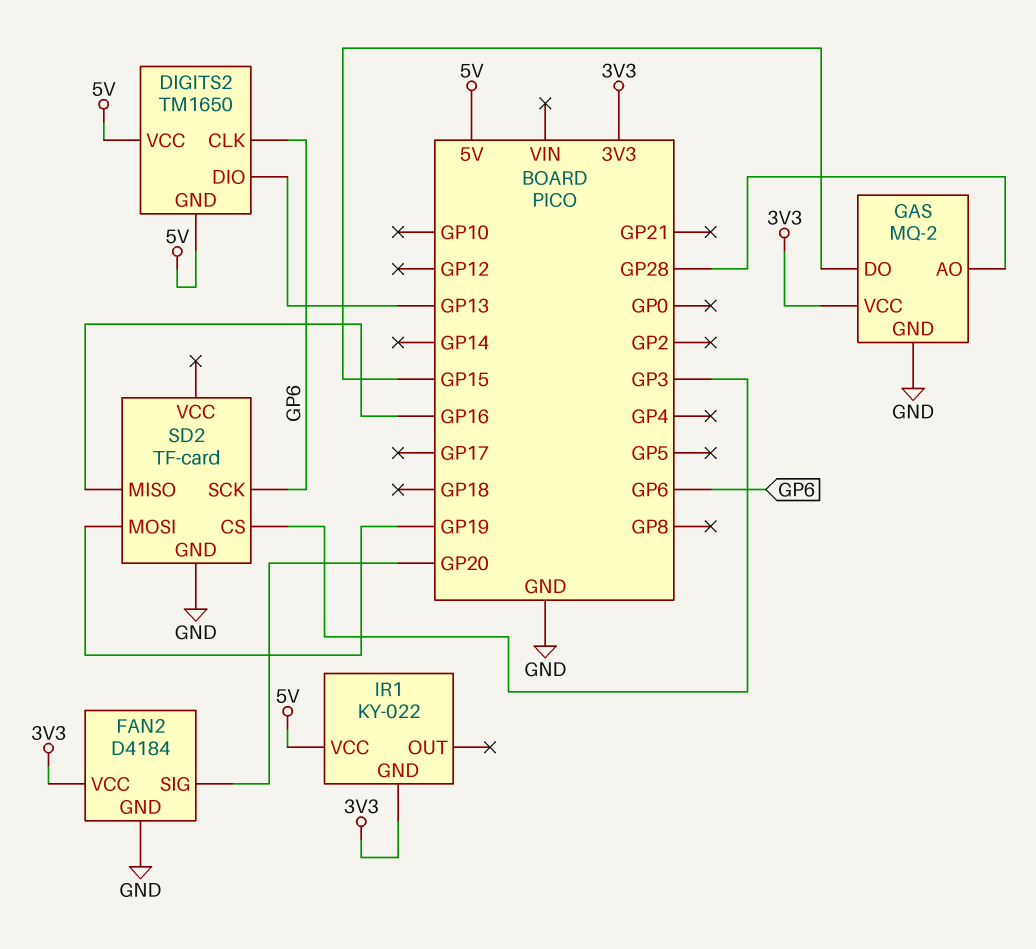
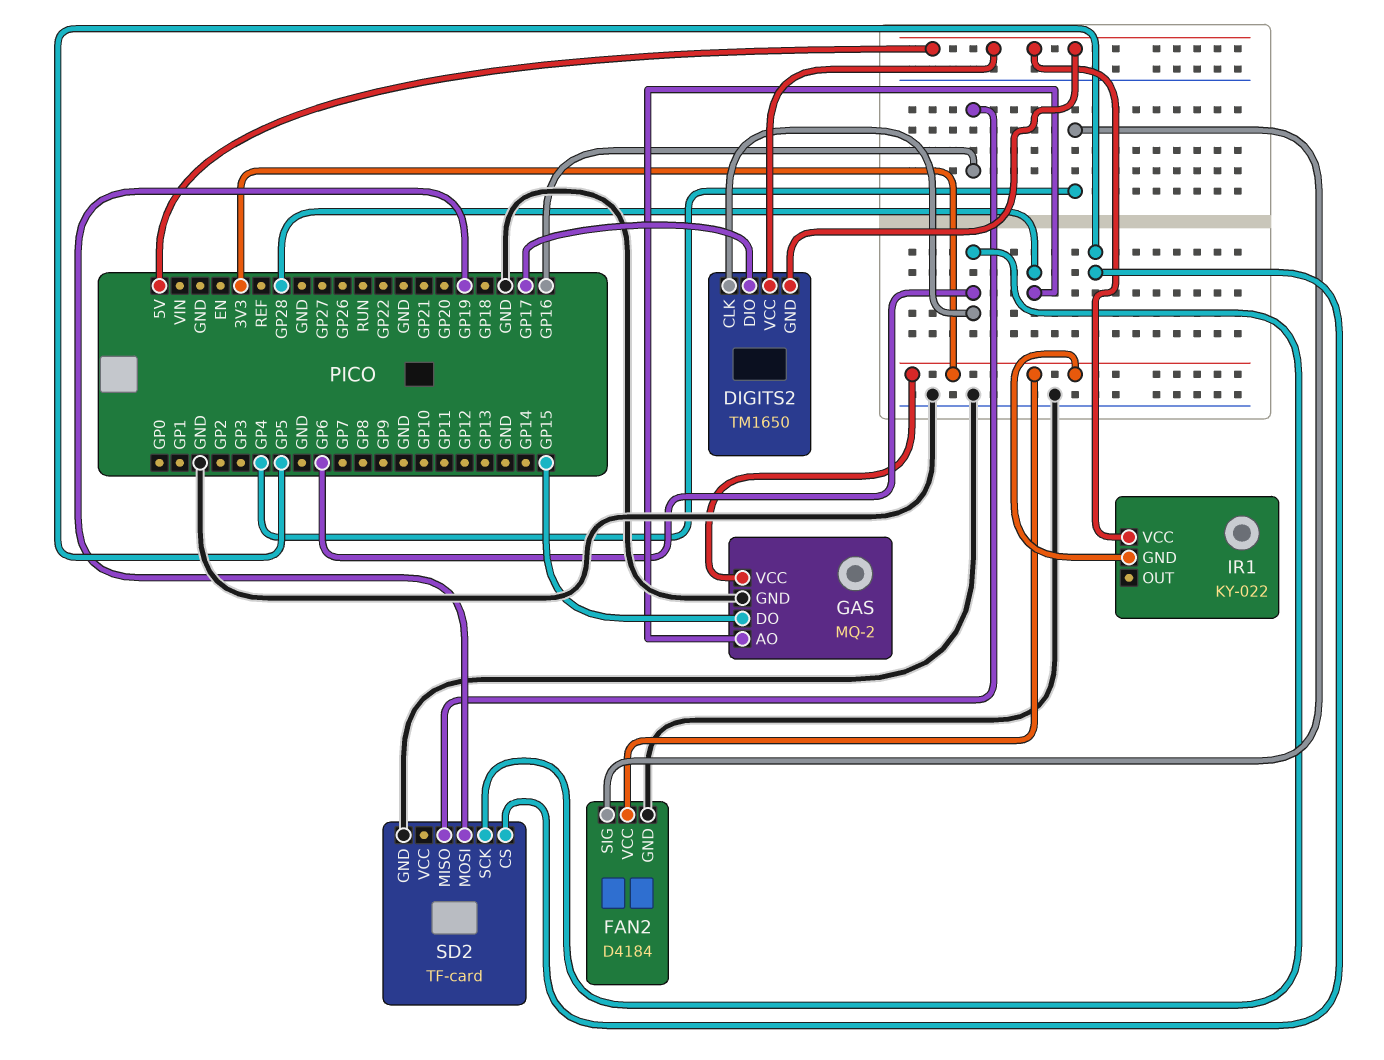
DIGITS2 pin DIO: GP13 -> GP17
FAN2 pin SIG: GP20 -> GP4
SD2 pin CS: GP3 -> GP5

